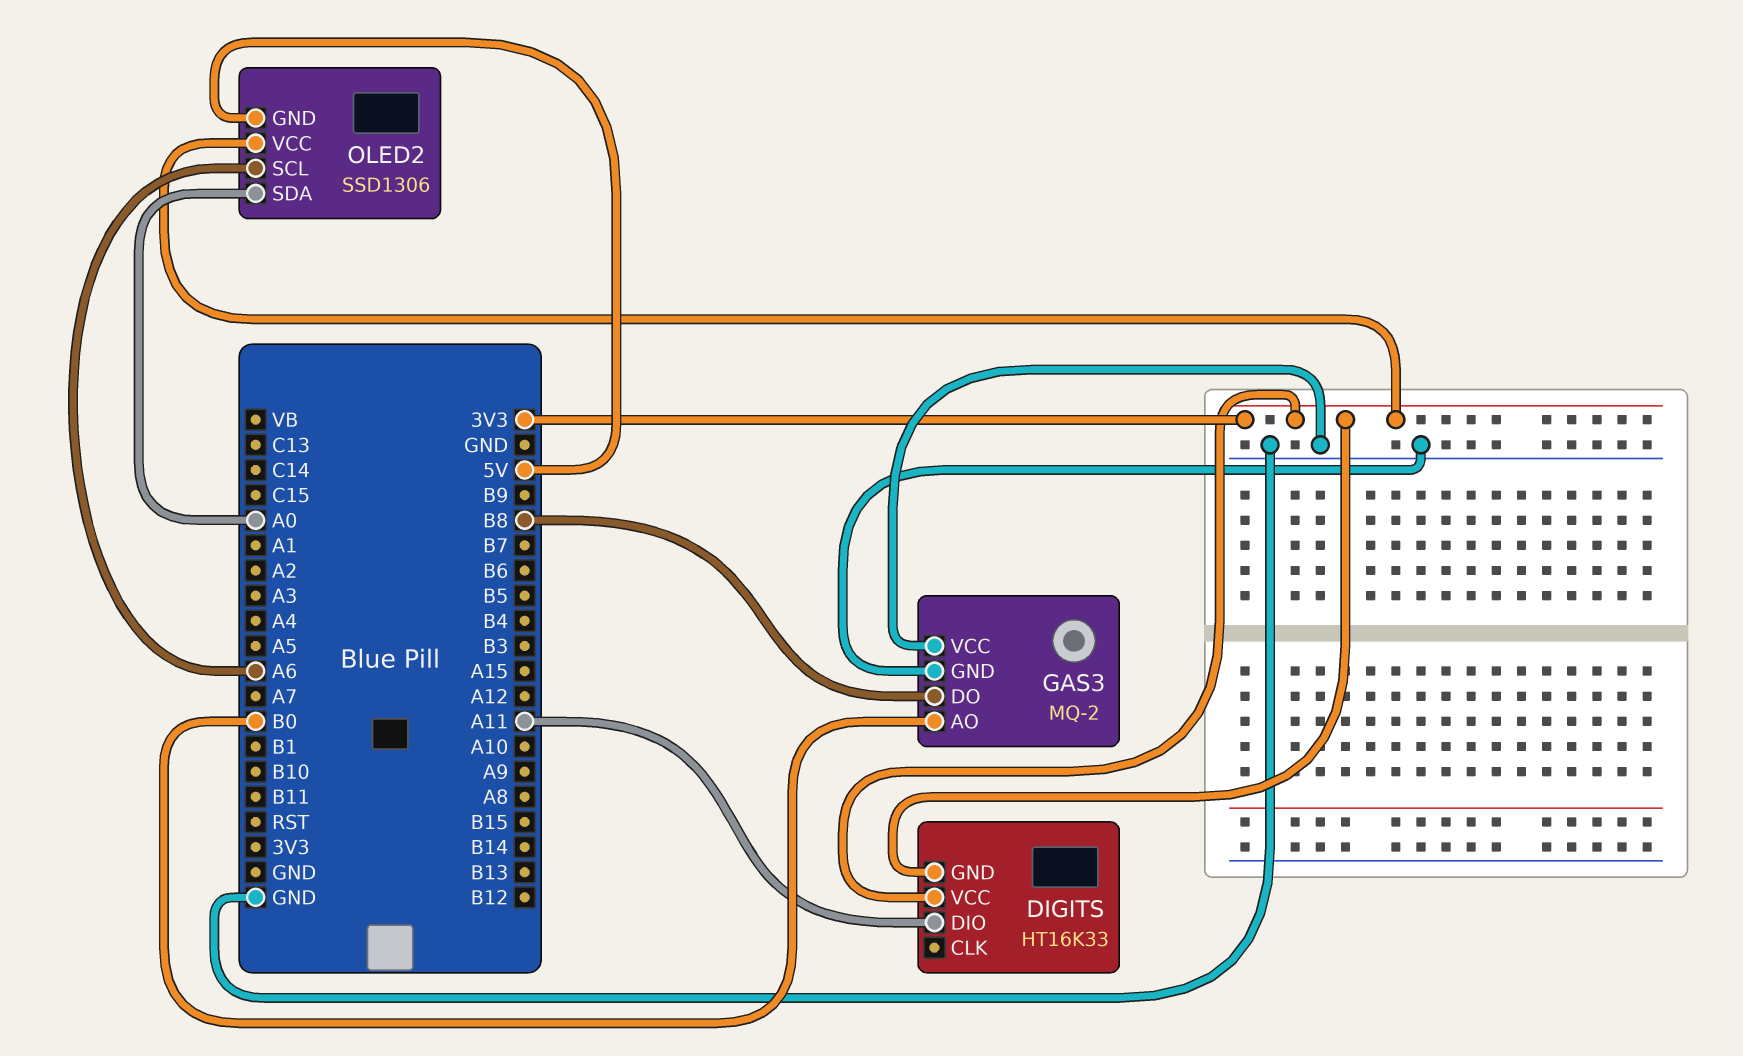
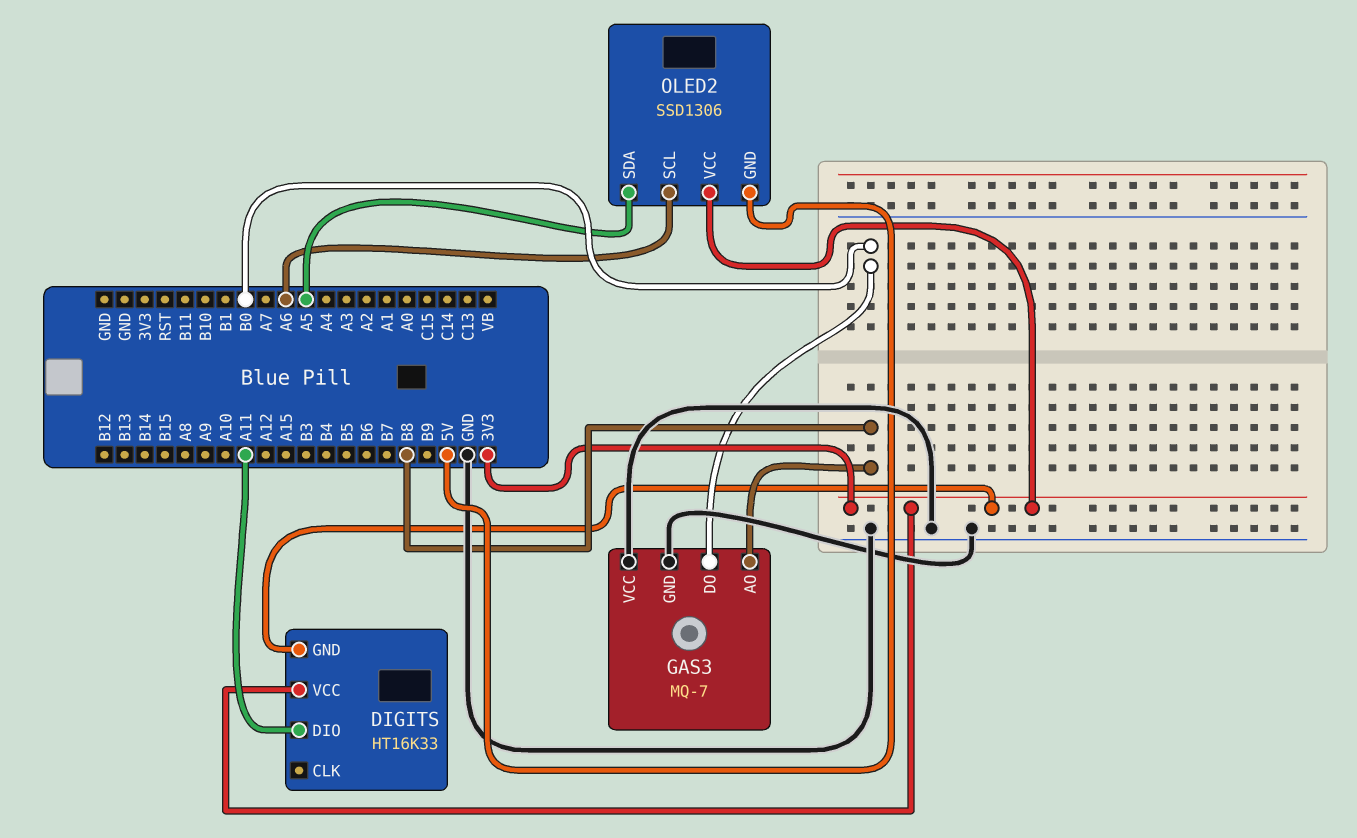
GAS3: MQ-2 -> MQ-7
GAS3 pin AO: B0 -> B8
GAS3 pin DO: B8 -> B0
OLED2 pin SDA: A0 -> A5

